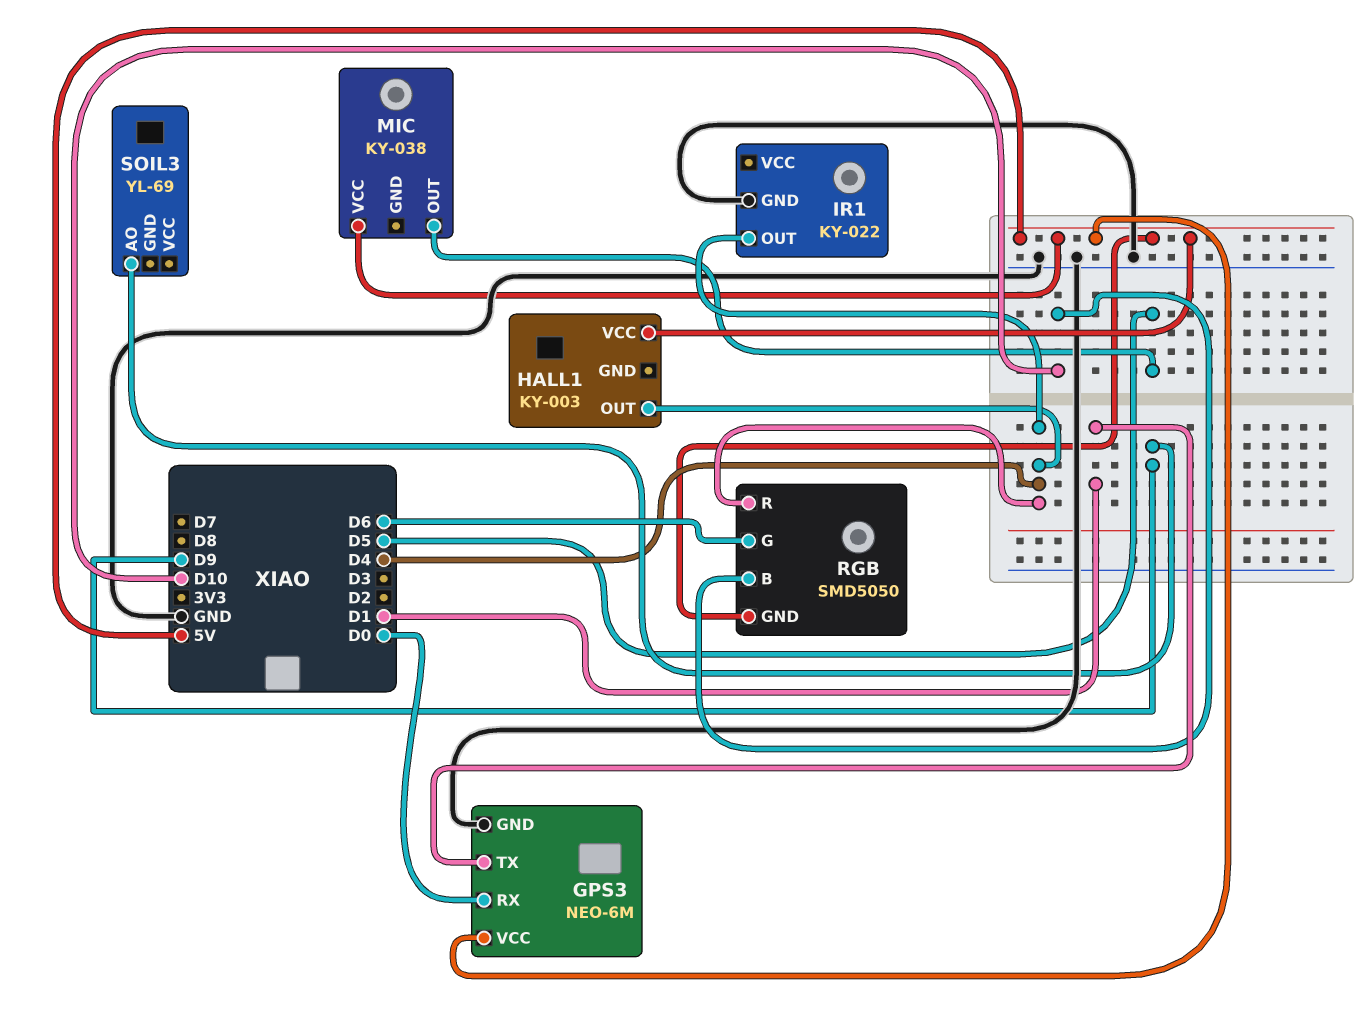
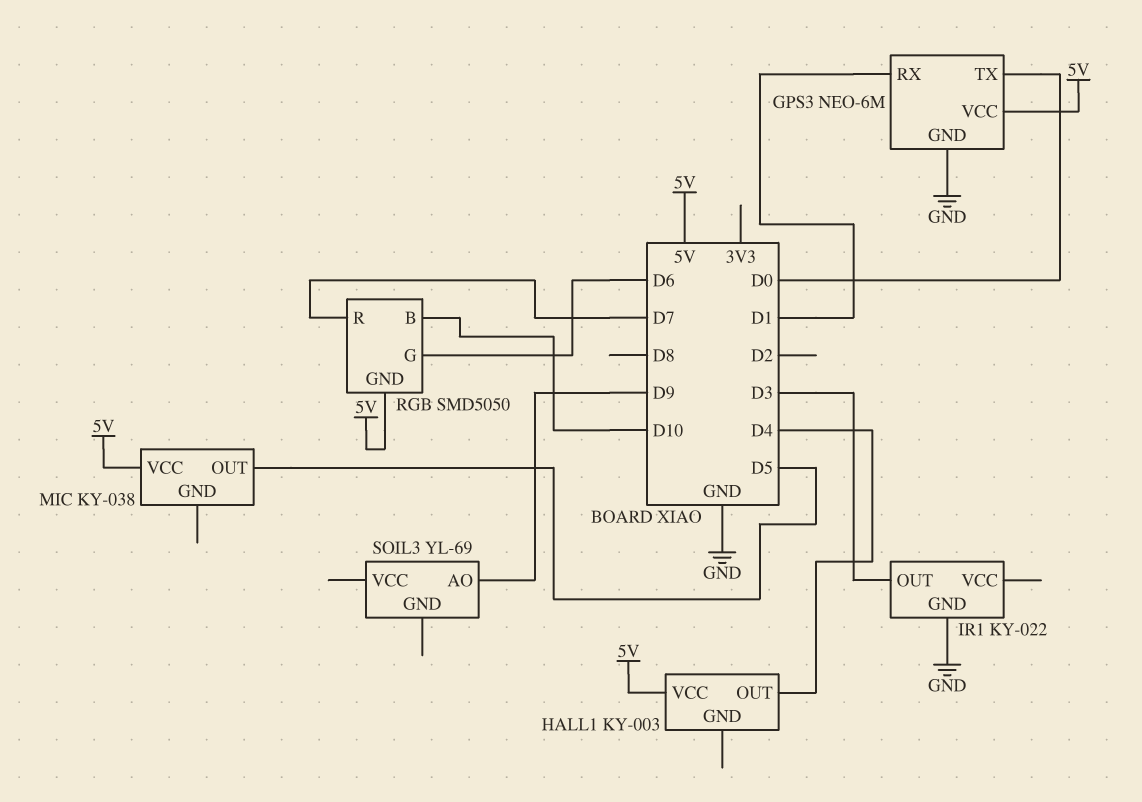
GPS3 pin RX: D0 -> D1
GPS3 pin TX: D1 -> D0
IR1 pin OUT: D4 -> D3
RGB pin R: D4 -> D7

